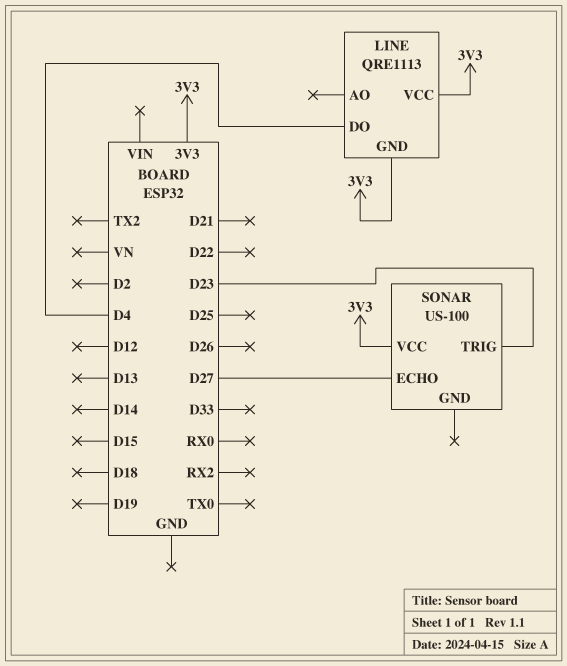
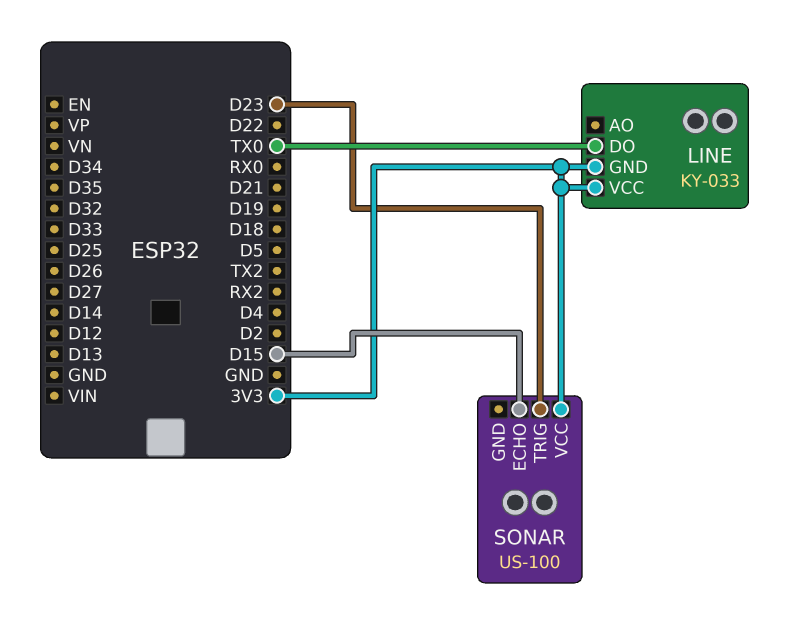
LINE: QRE1113 -> KY-033
LINE pin DO: D4 -> TX0
SONAR pin ECHO: D27 -> D15

